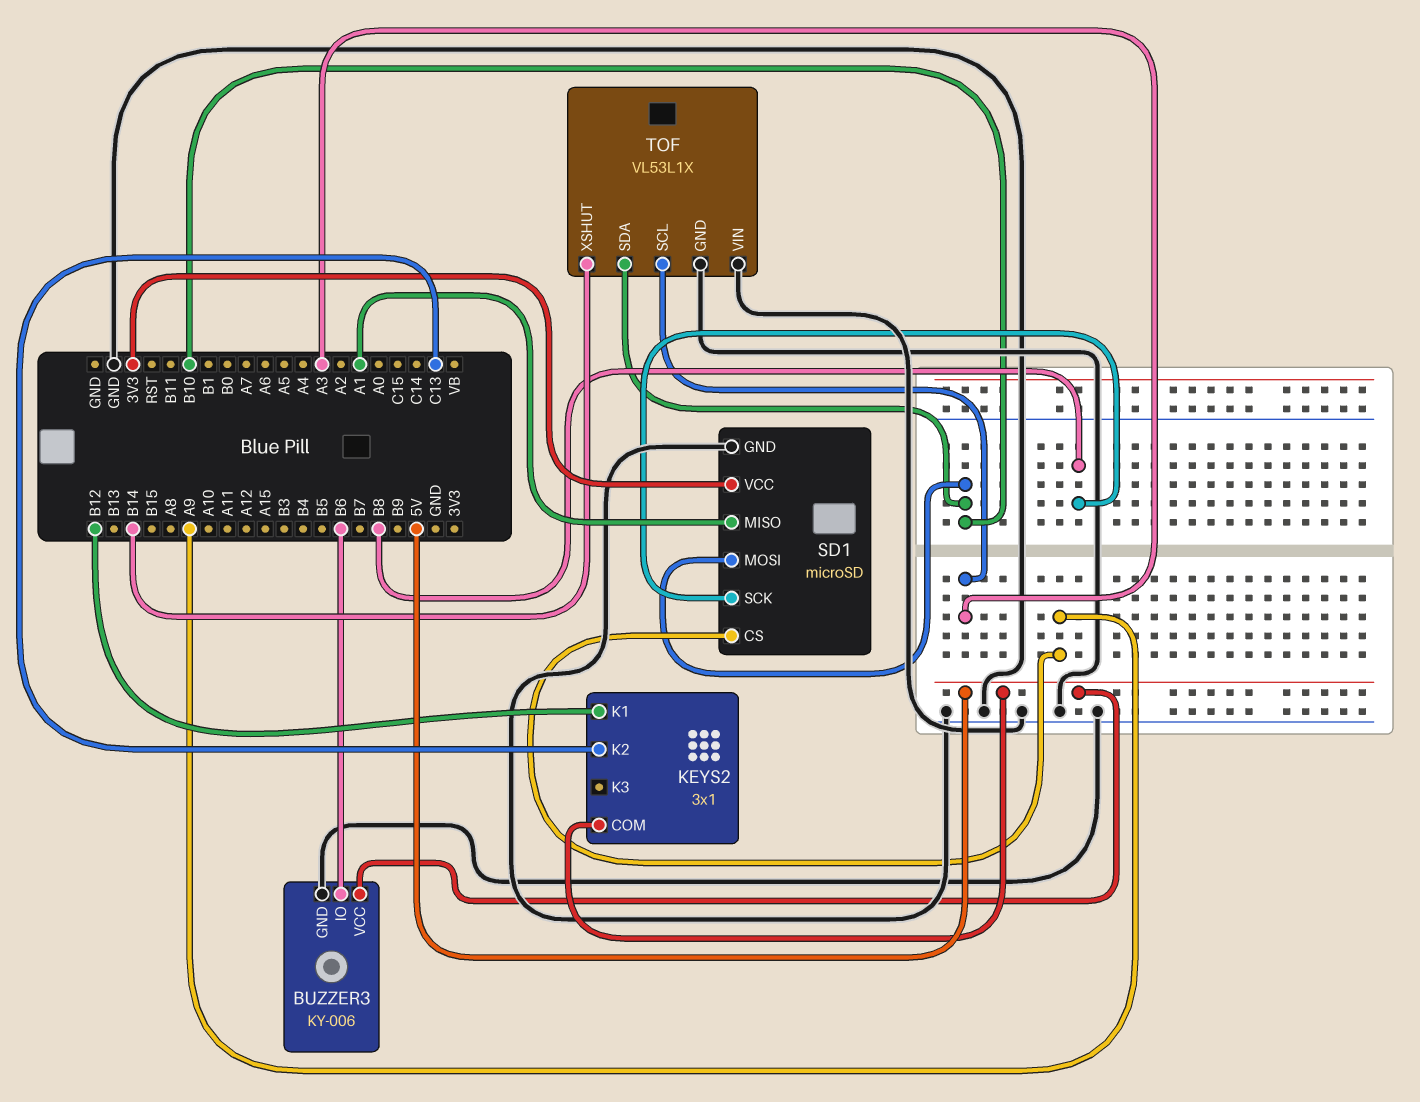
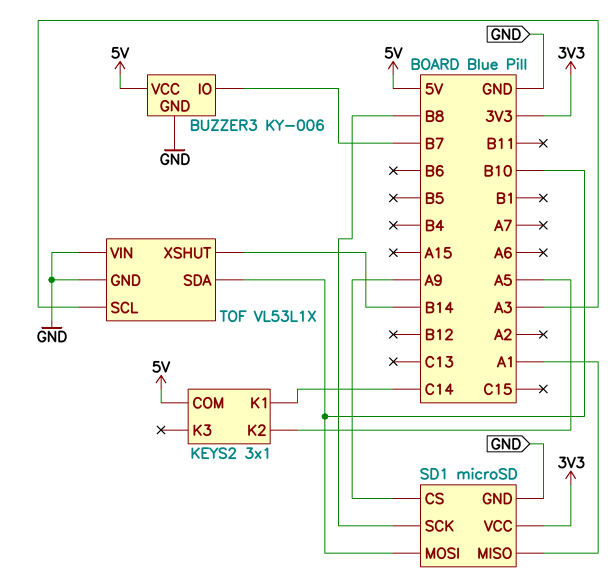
BUZZER3 pin IO: B6 -> B7
KEYS2 pin K1: B12 -> C14
KEYS2 pin K2: C13 -> A5

